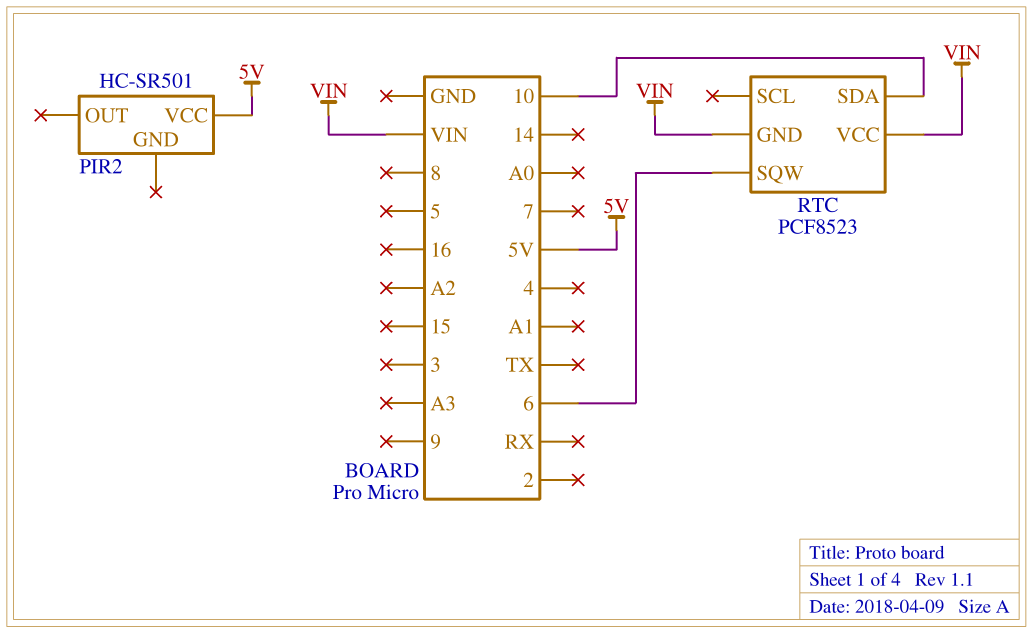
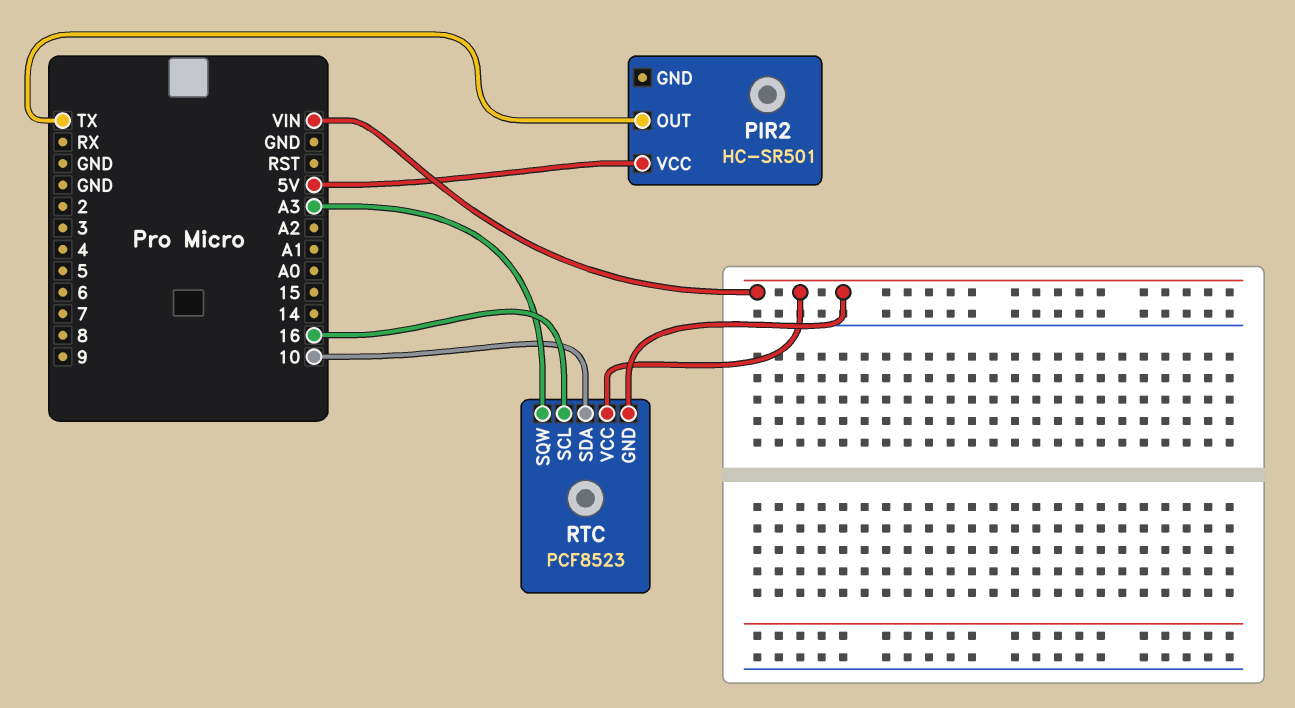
PIR2 pin OUT: none -> TX
RTC pin SCL: none -> 16
RTC pin SQW: 6 -> A3

